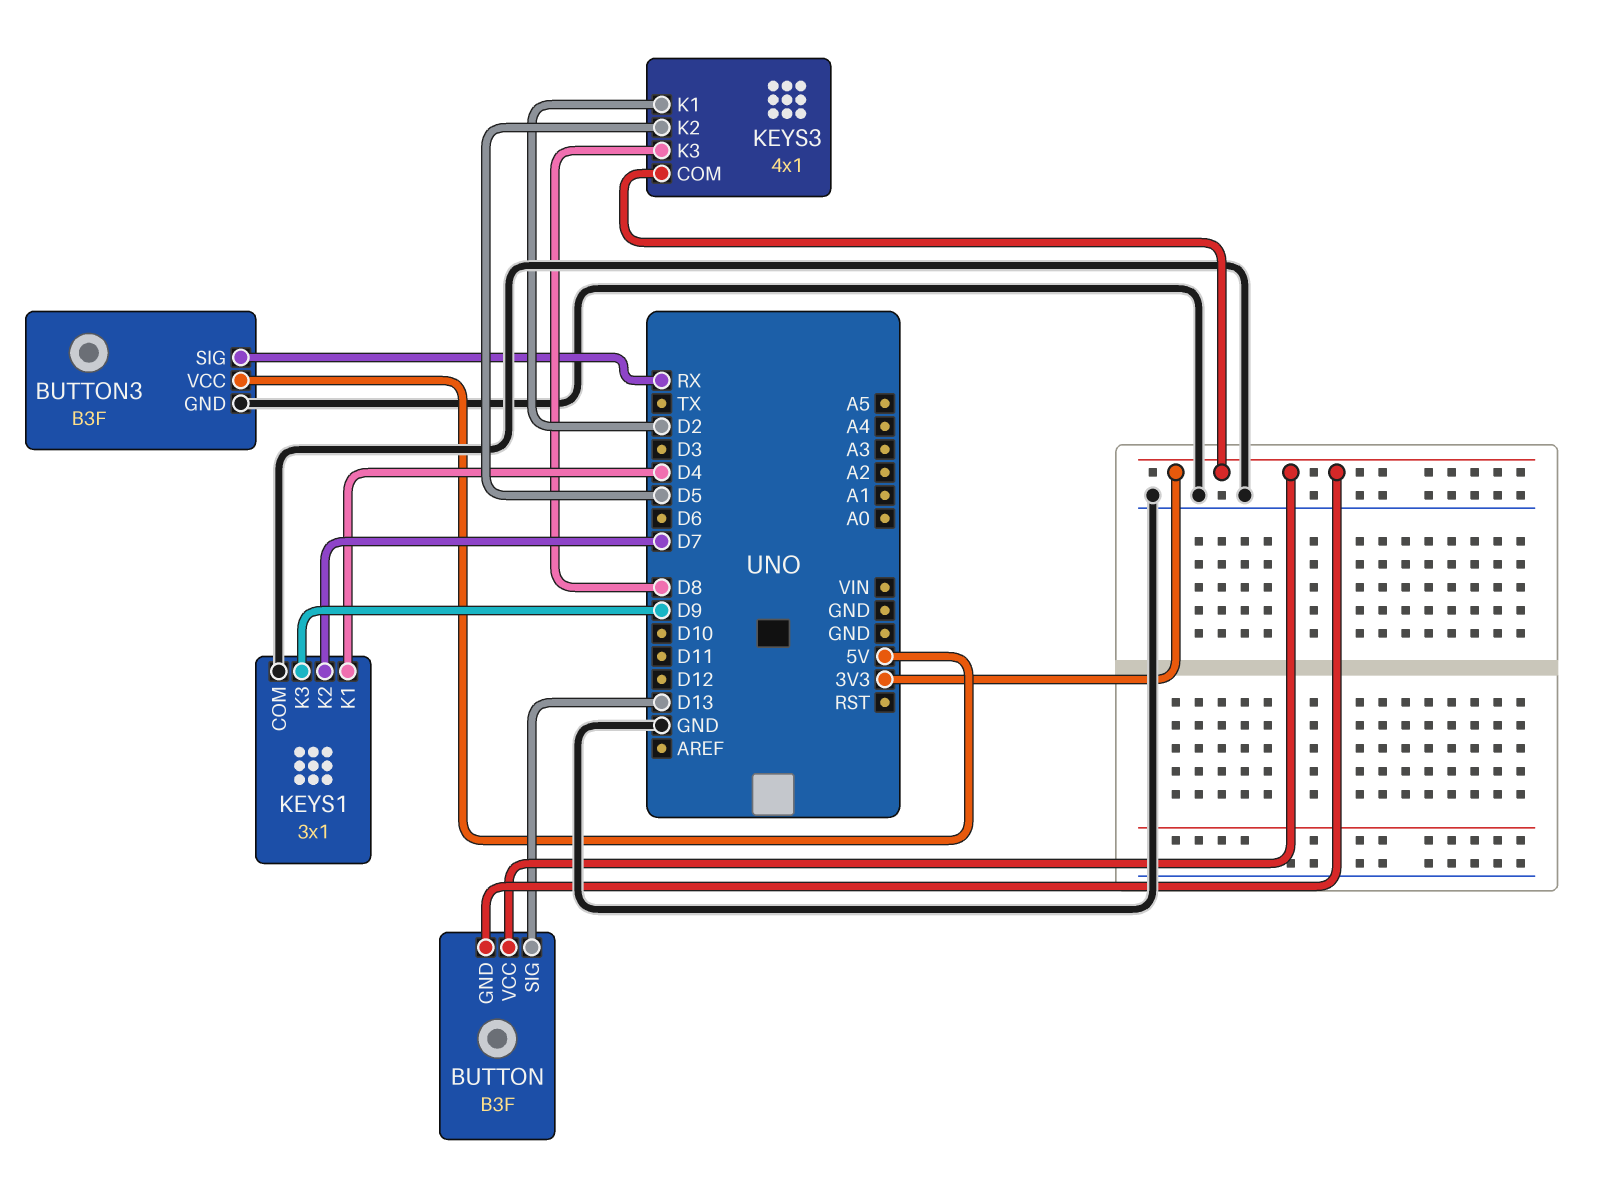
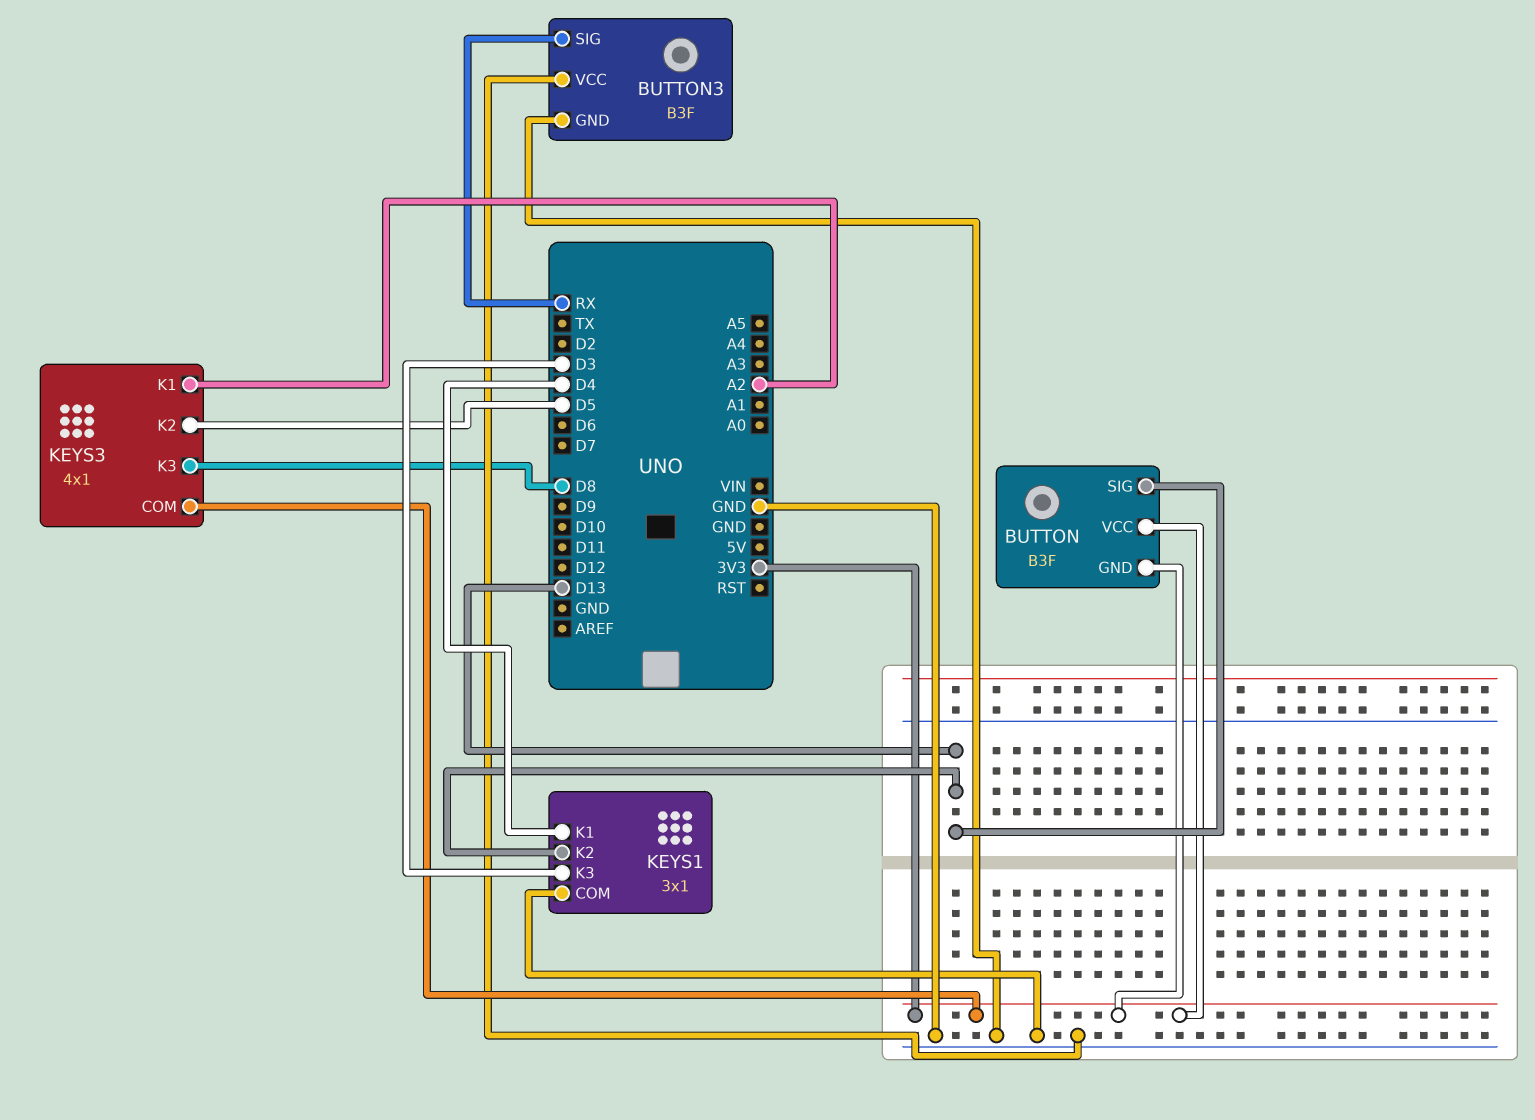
BUTTON3 pin VCC: 5V -> GND
KEYS1 pin K2: D7 -> D13
KEYS1 pin K3: D9 -> D3
KEYS3 pin K1: D2 -> A2

